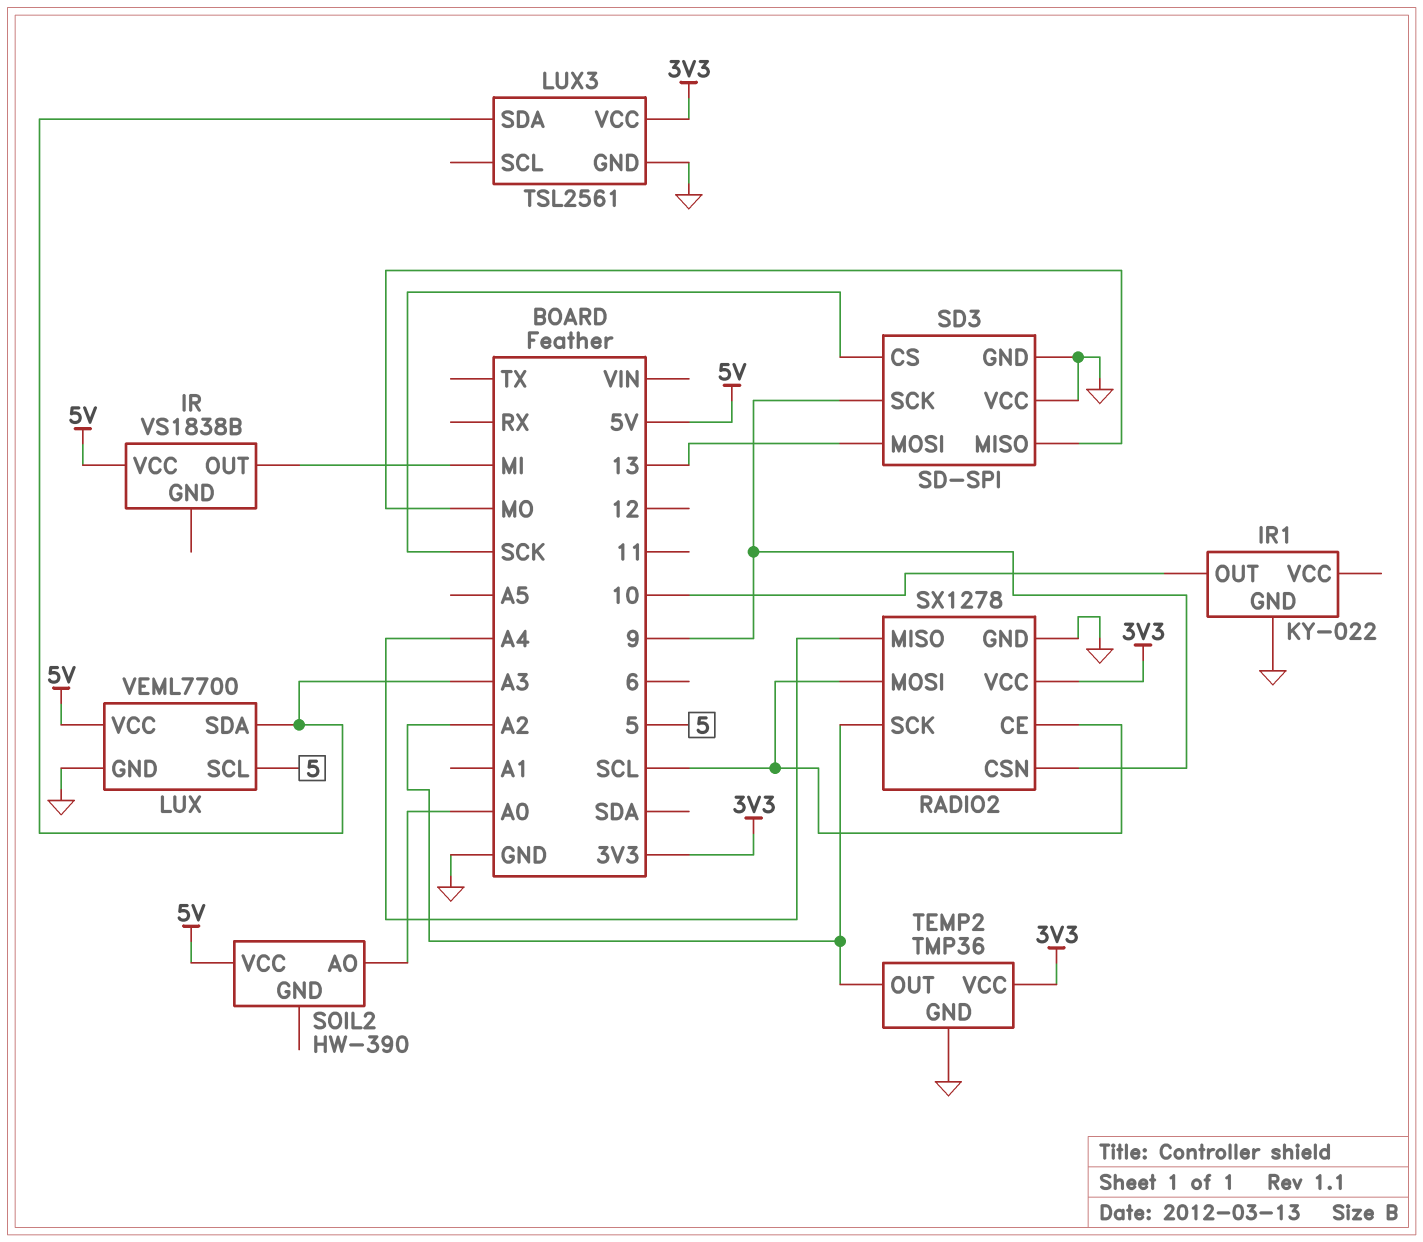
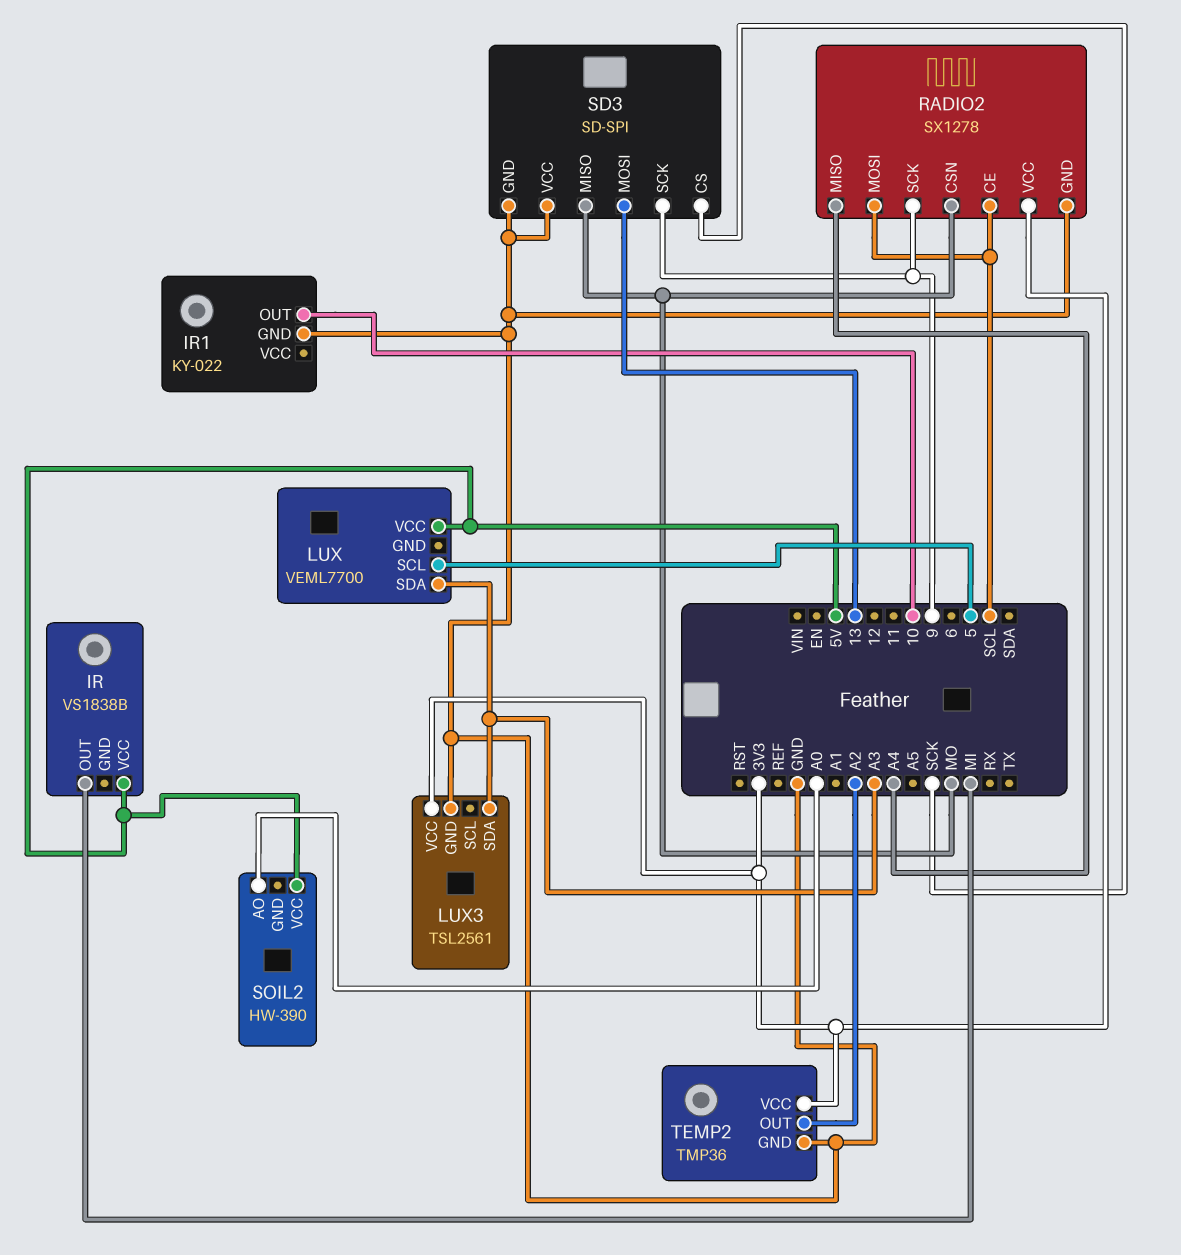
LUX pin GND: GND -> none
RADIO2 pin CSN: 9 -> MO
RADIO2 pin SCK: A2 -> 9

